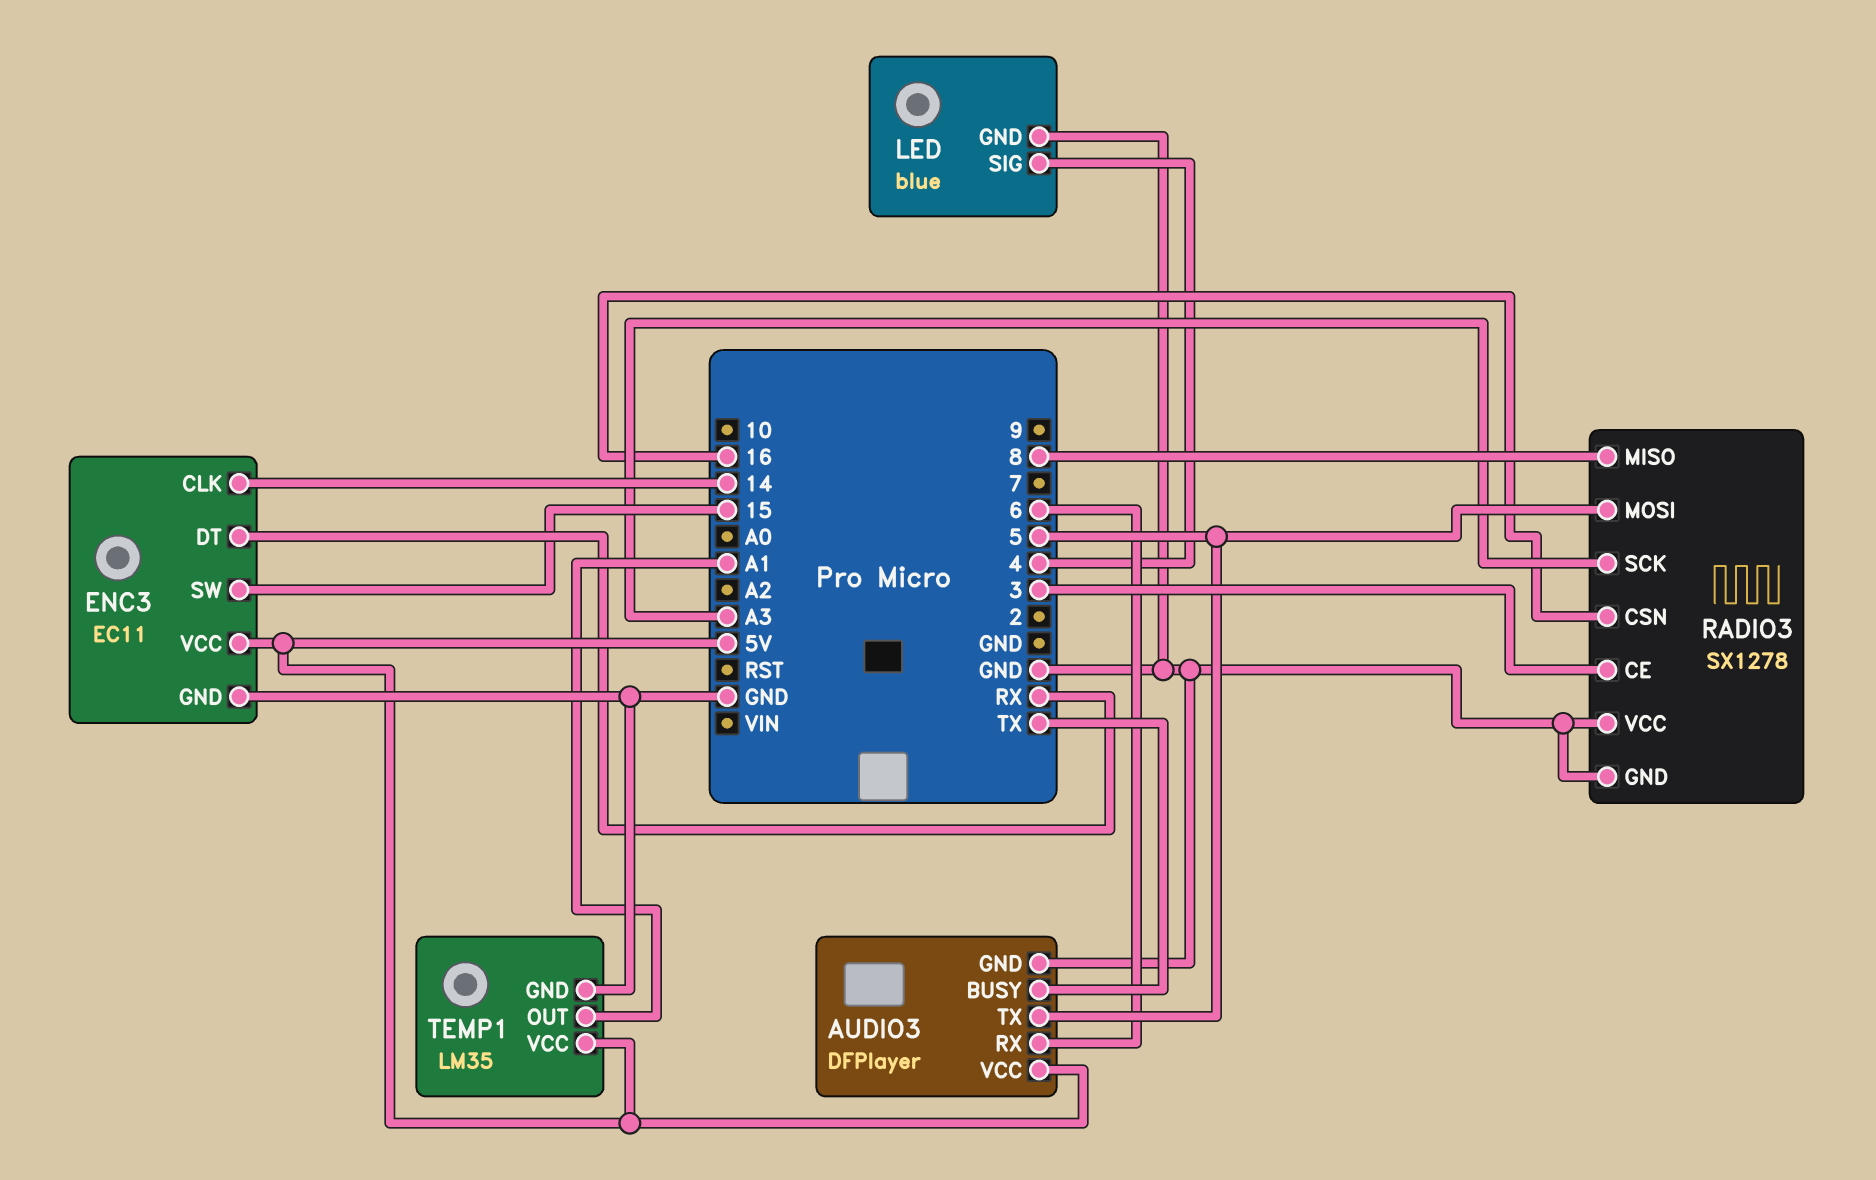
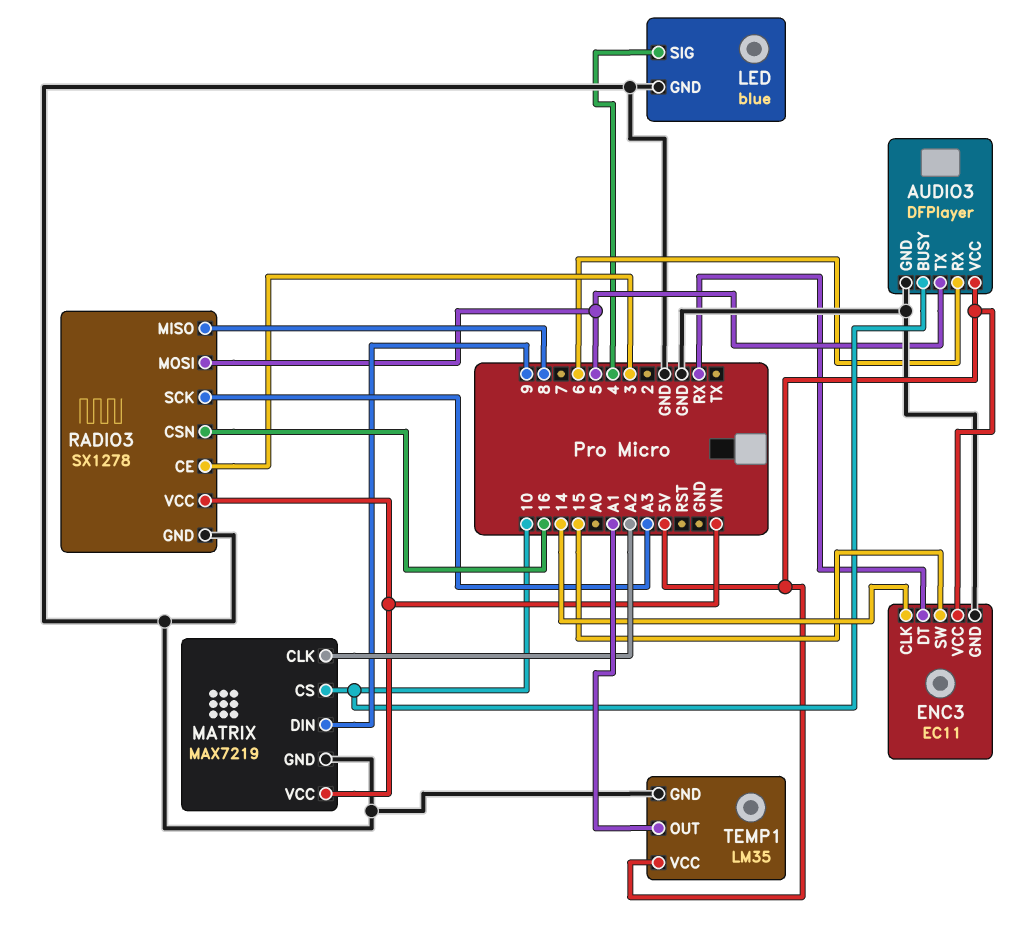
AUDIO3 pin BUSY: TX -> 10
MATRIX: none -> MAX7219
MATRIX pin CLK: none -> A2
MATRIX pin CS: none -> 10
MATRIX pin DIN: none -> 9
MATRIX pin GND: none -> GND
MATRIX pin VCC: none -> VIN
RADIO3 pin VCC: GND -> VIN

